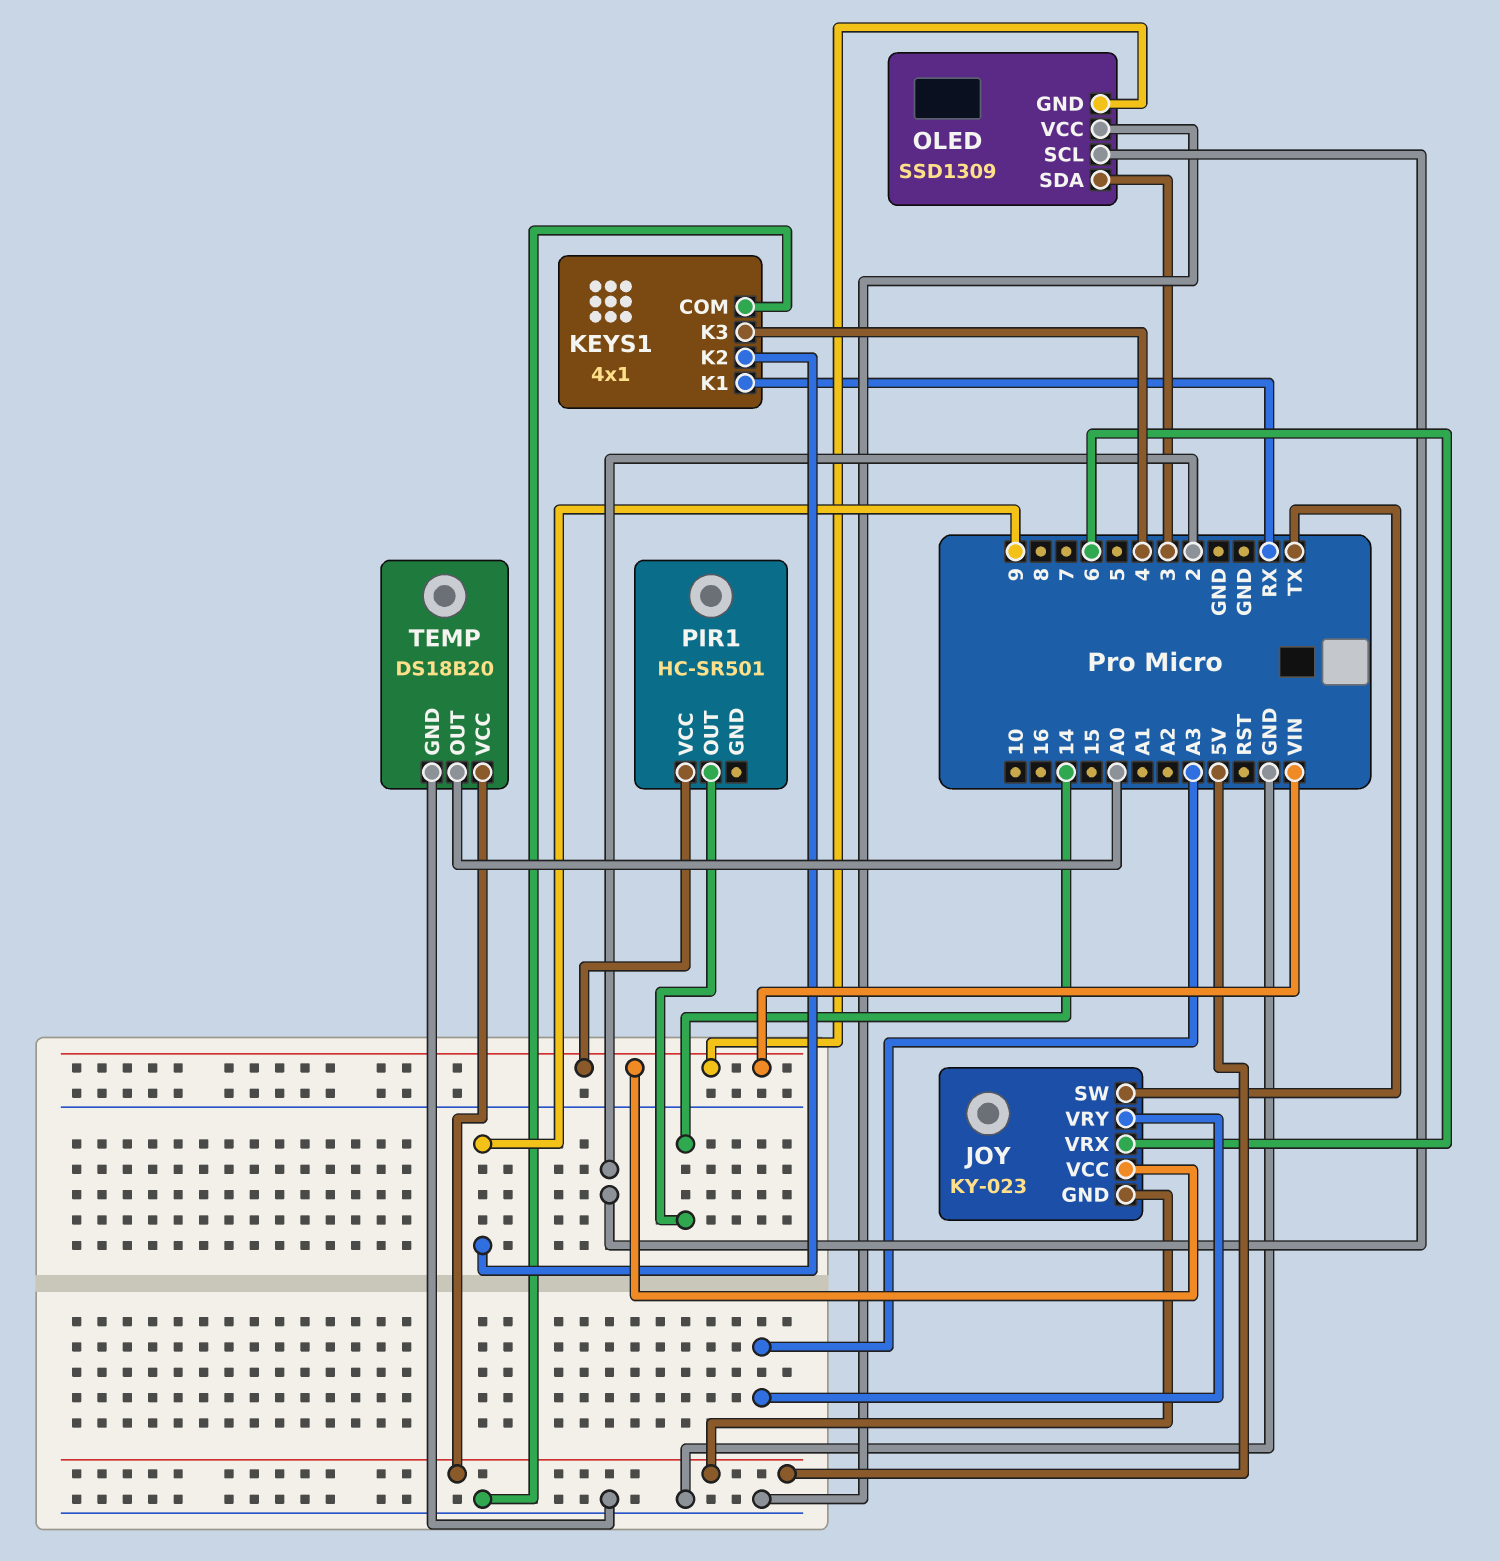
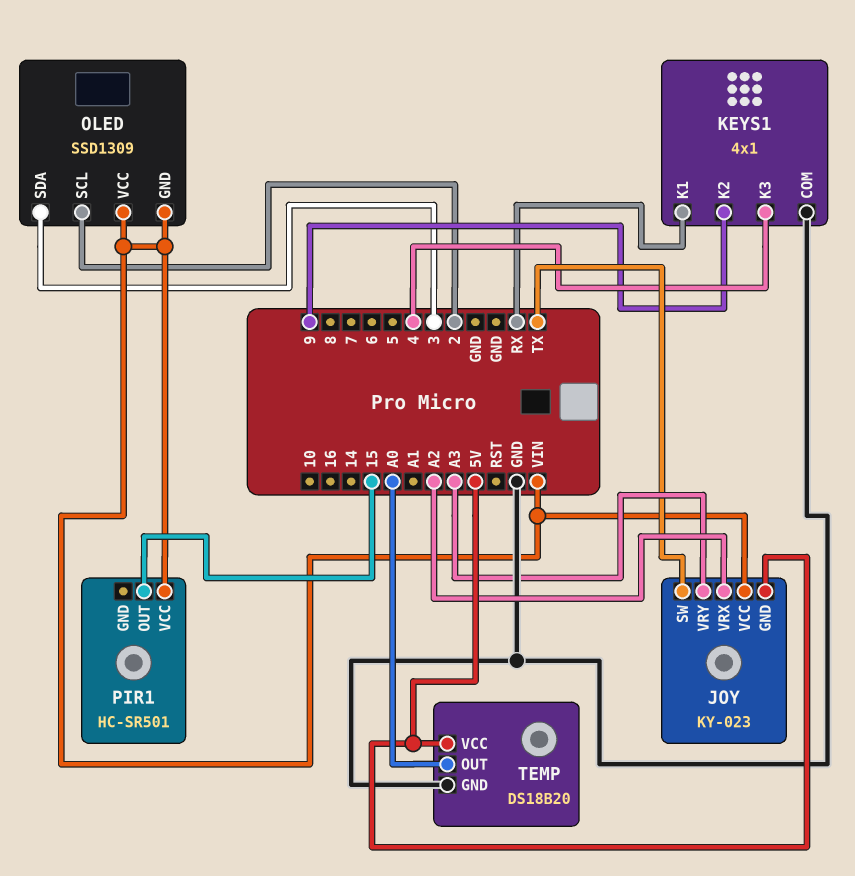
JOY pin VRX: 6 -> A2
OLED pin VCC: GND -> VIN
PIR1 pin OUT: 14 -> 15

